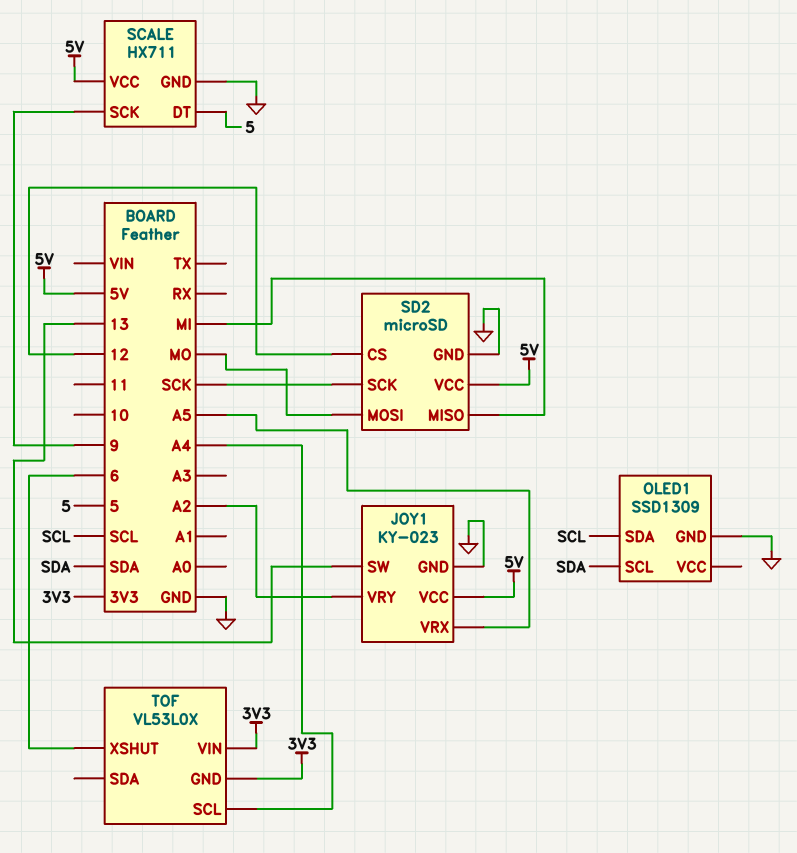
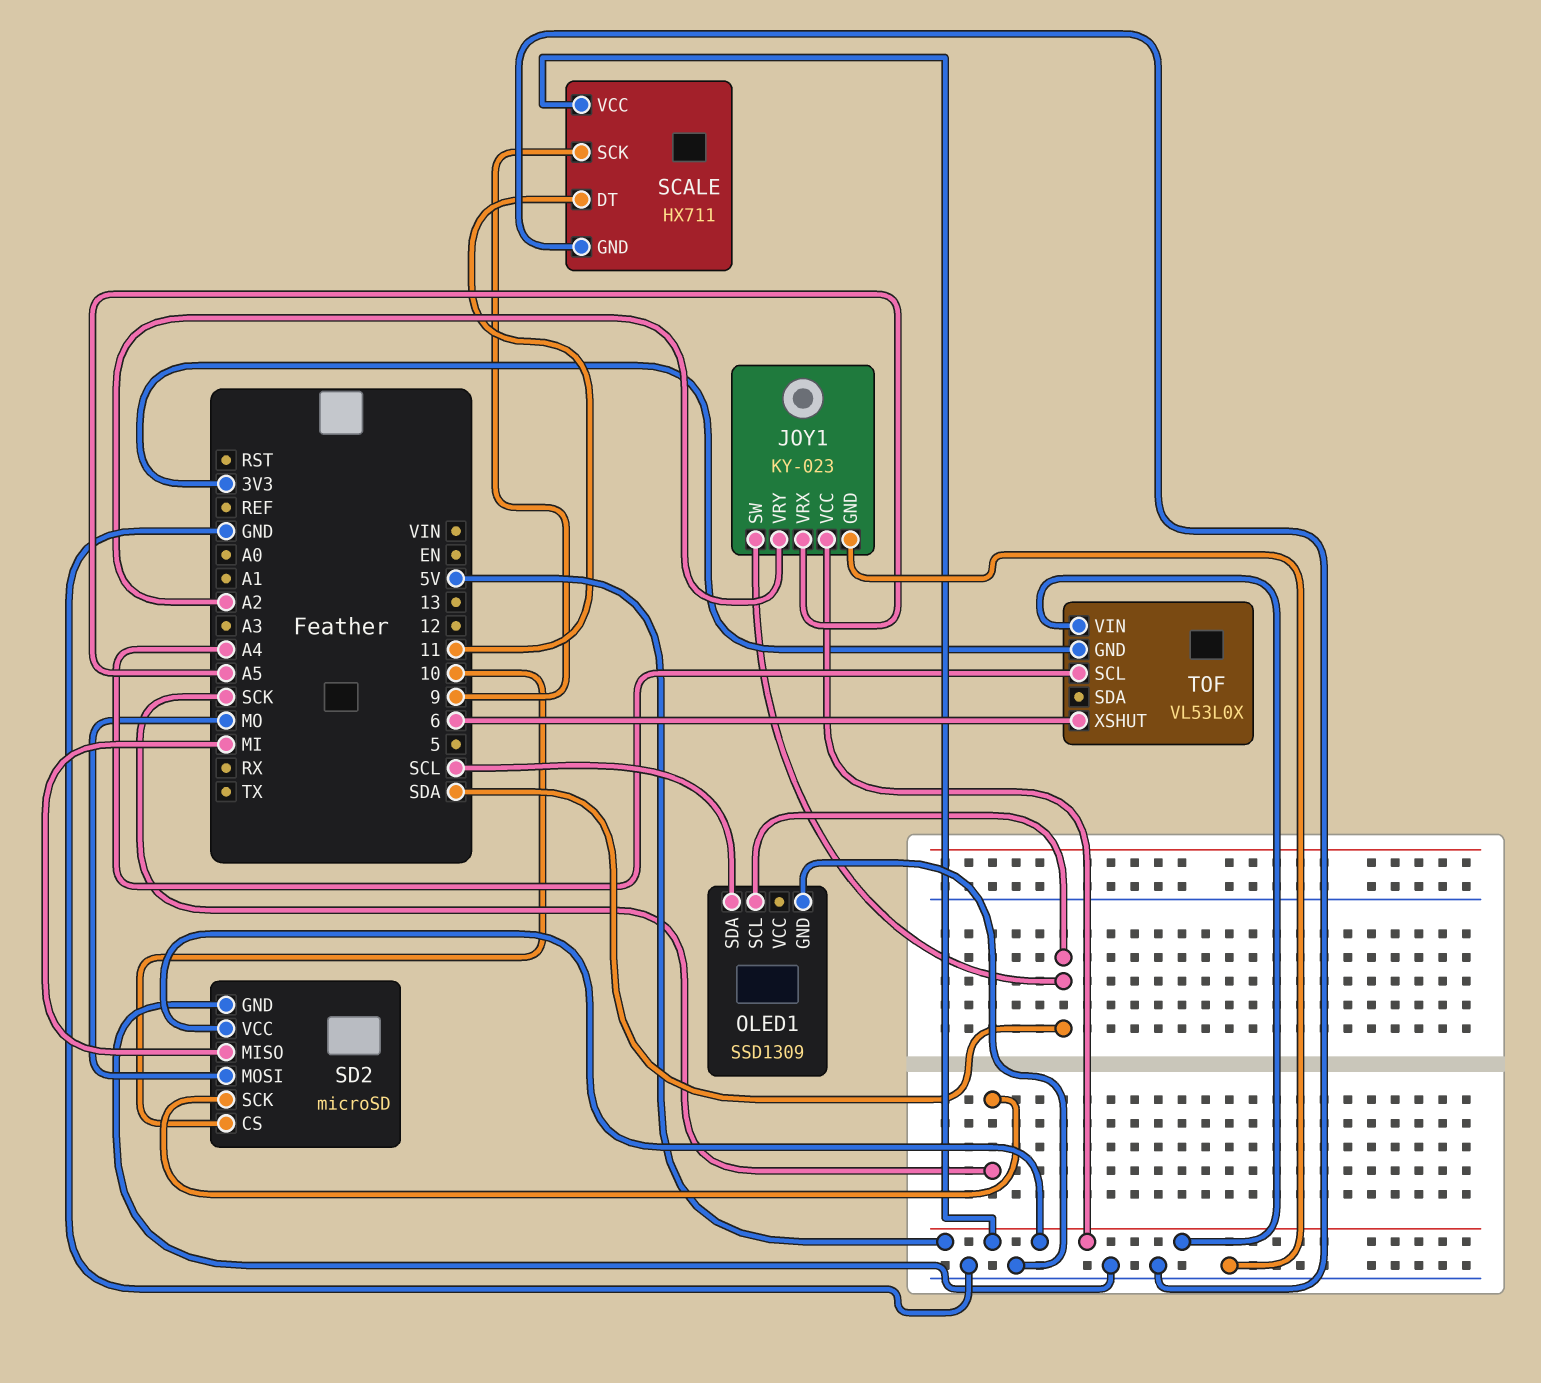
JOY1 pin SW: 13 -> SDA
SCALE pin DT: 5 -> 11
SD2 pin CS: 12 -> 10
TOF pin VIN: 3V3 -> 5V

